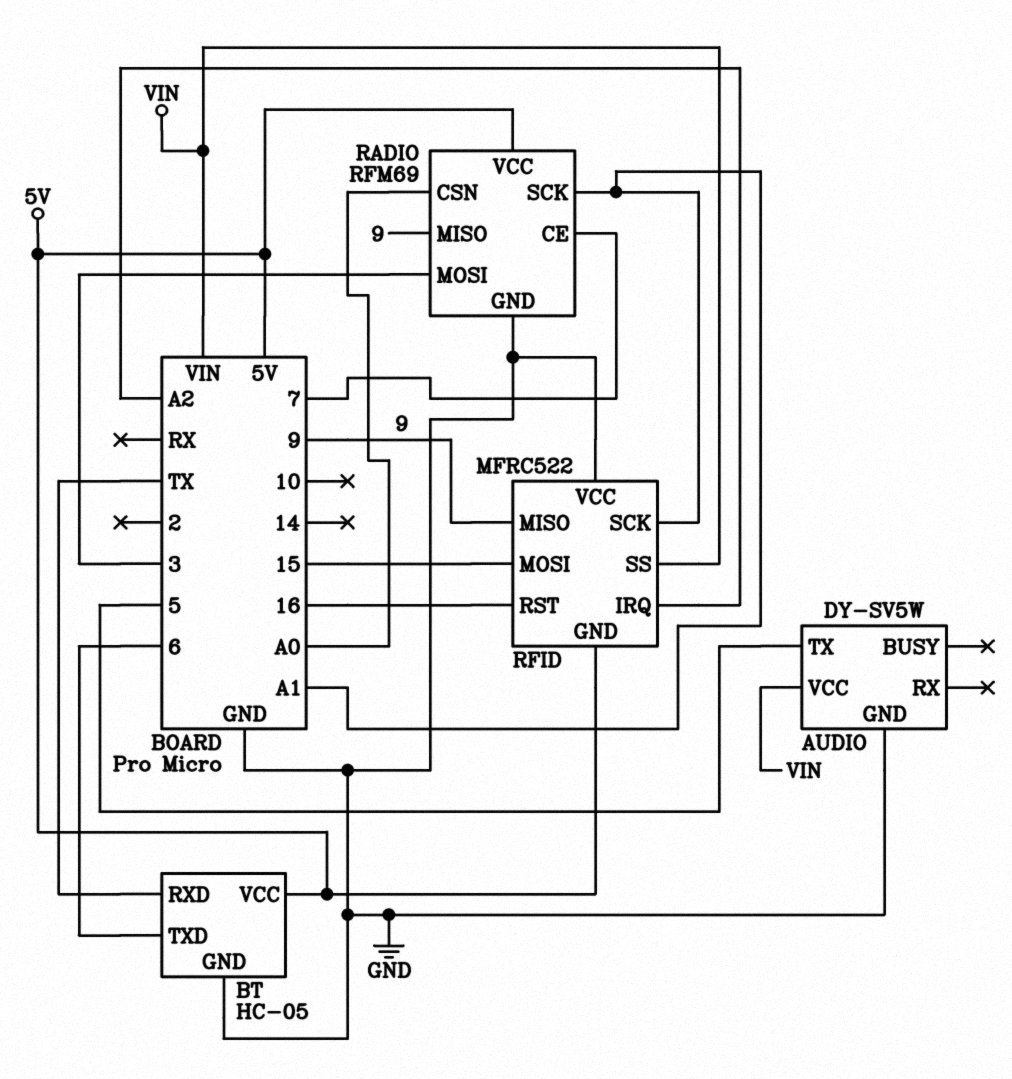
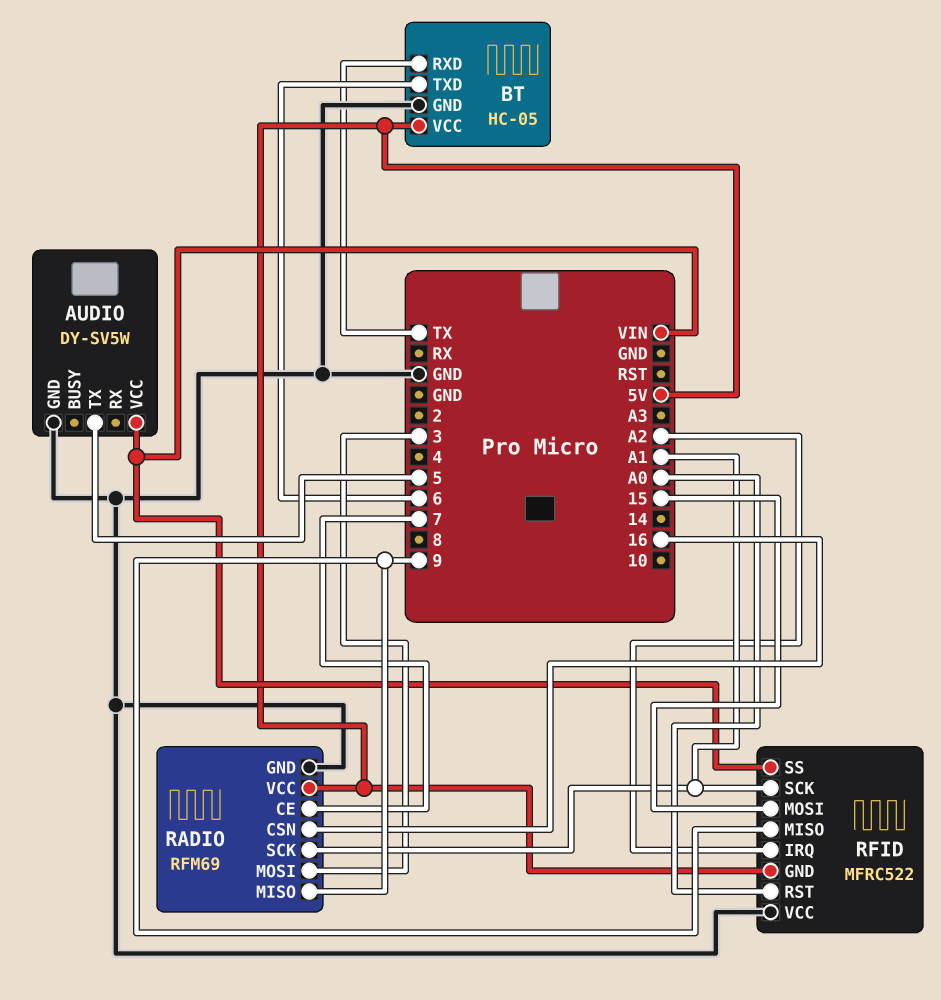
RADIO pin CSN: A0 -> 16
RFID pin RST: 16 -> A0

